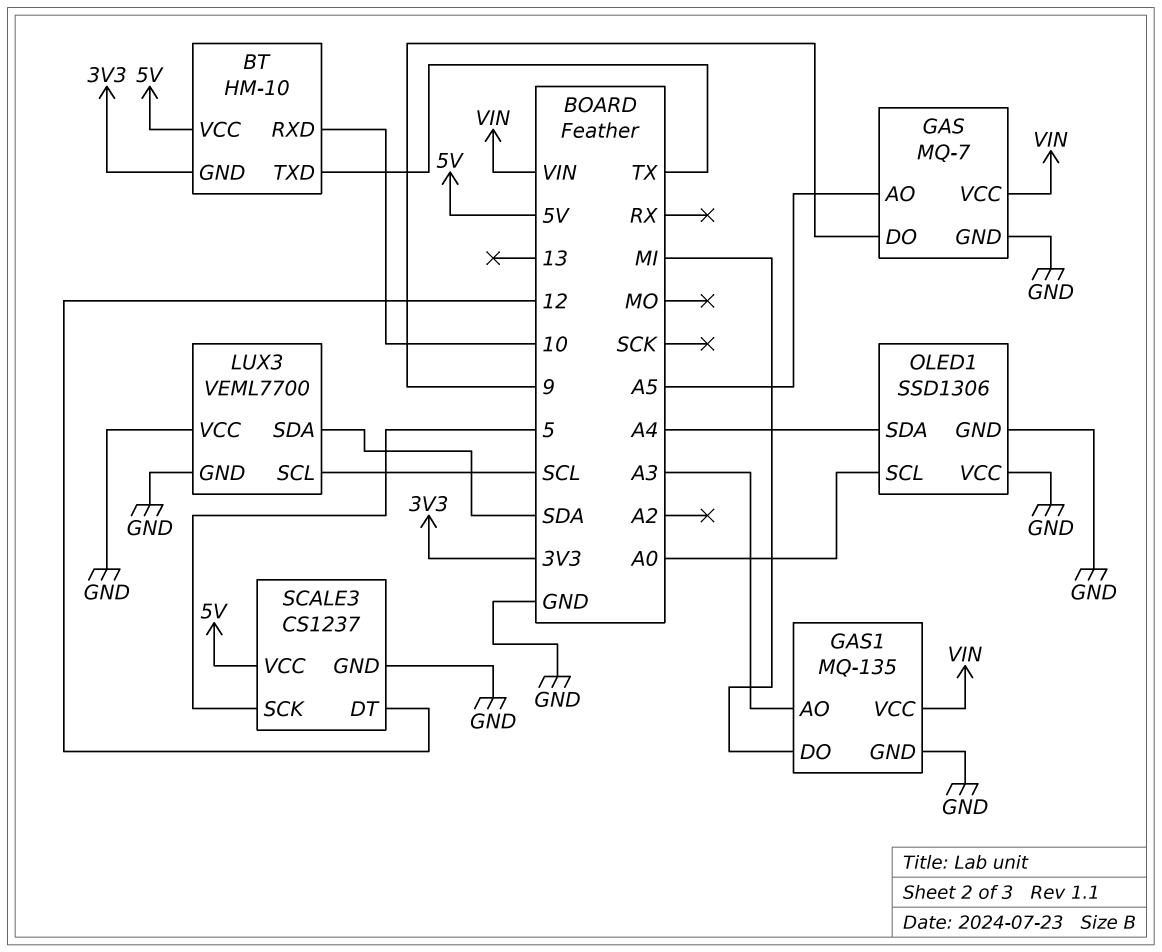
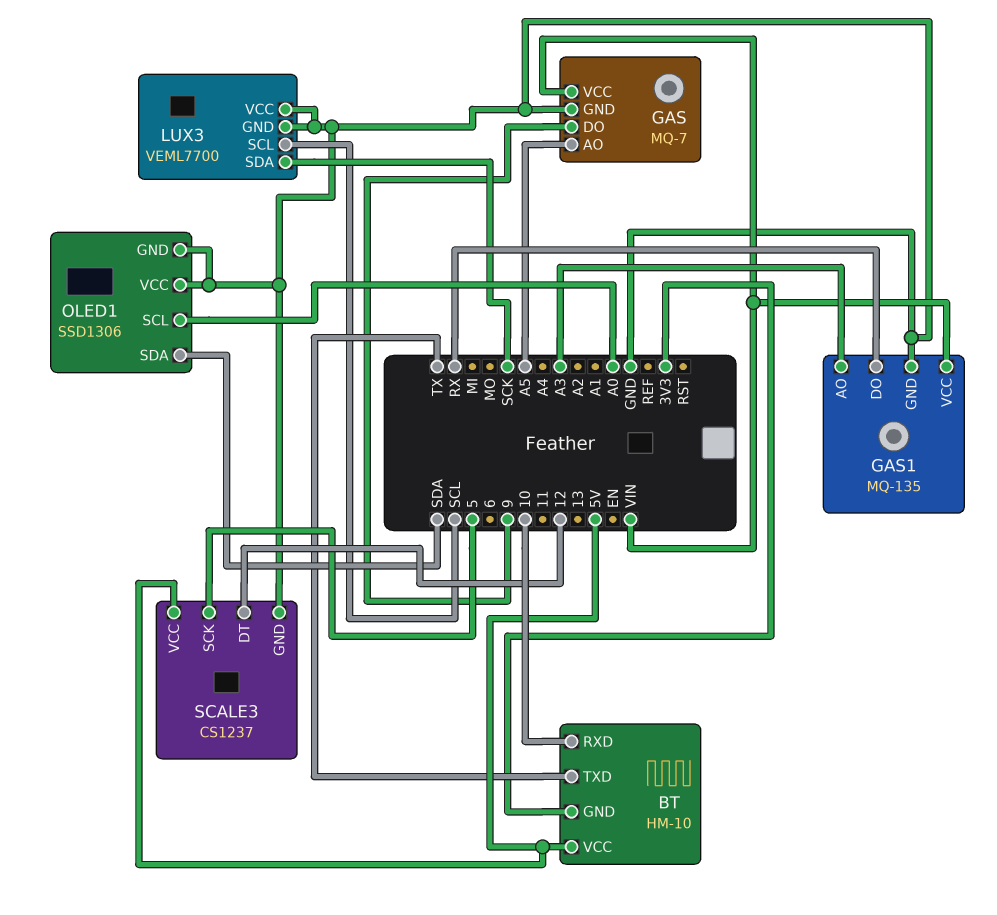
GAS1 pin DO: MI -> RX
LUX3 pin SDA: SDA -> SCK
OLED1 pin SDA: A4 -> SDA

